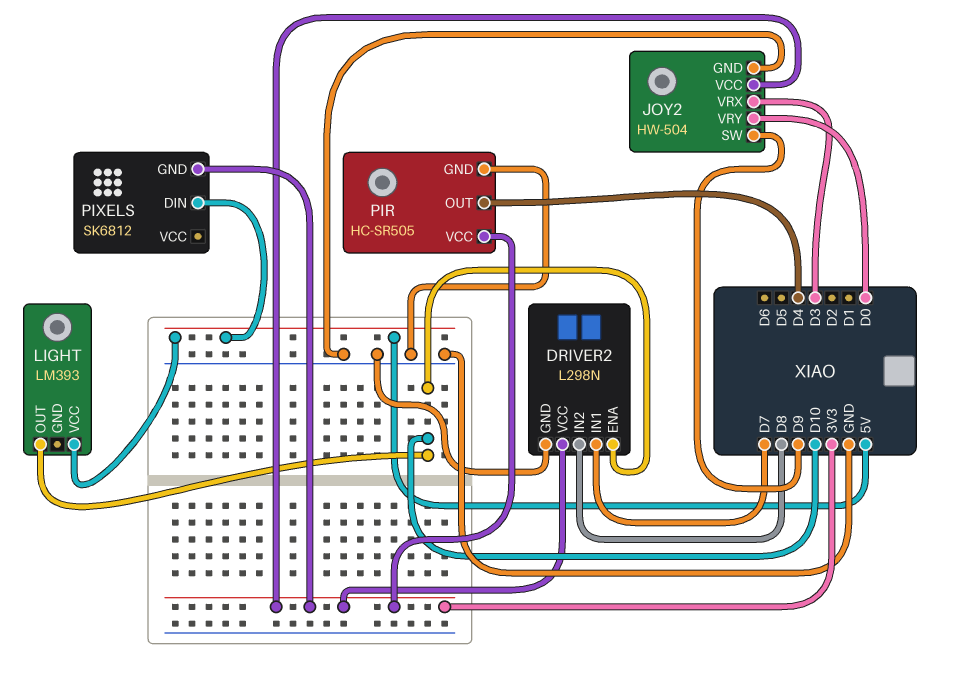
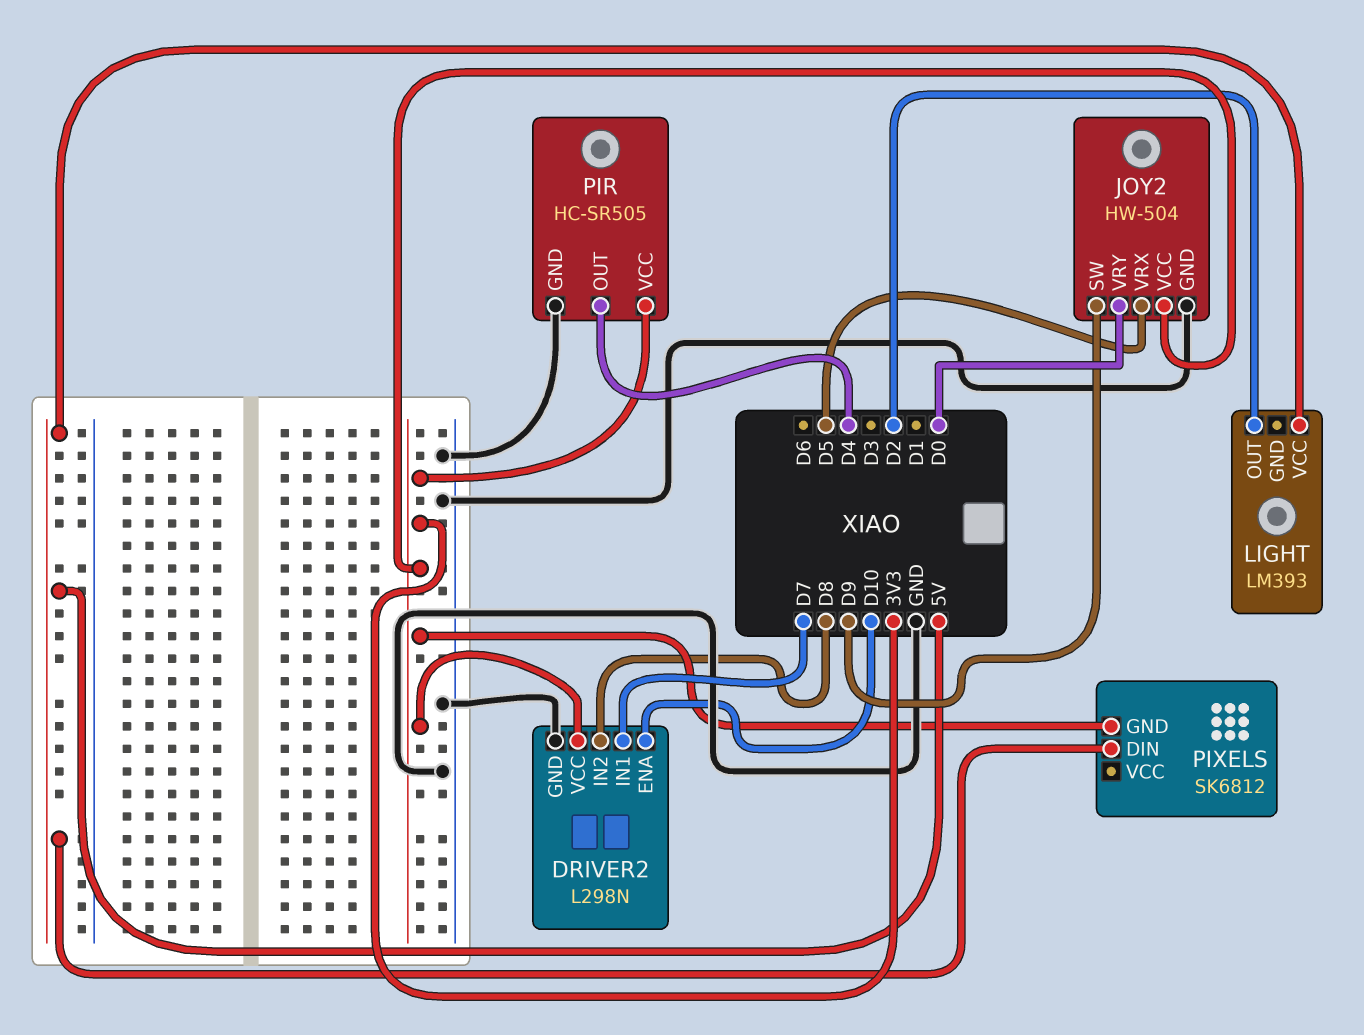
JOY2 pin VRX: D3 -> D5
LIGHT pin OUT: D10 -> D2

